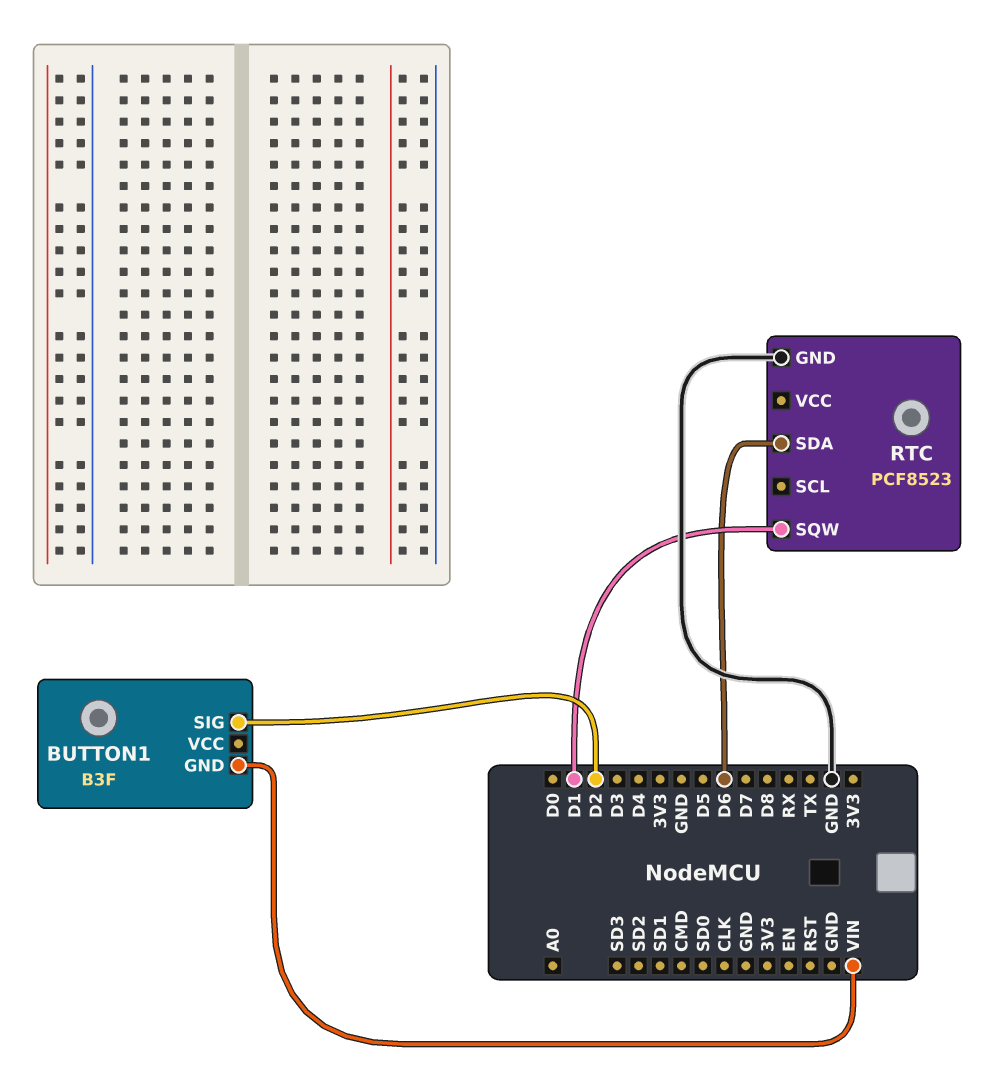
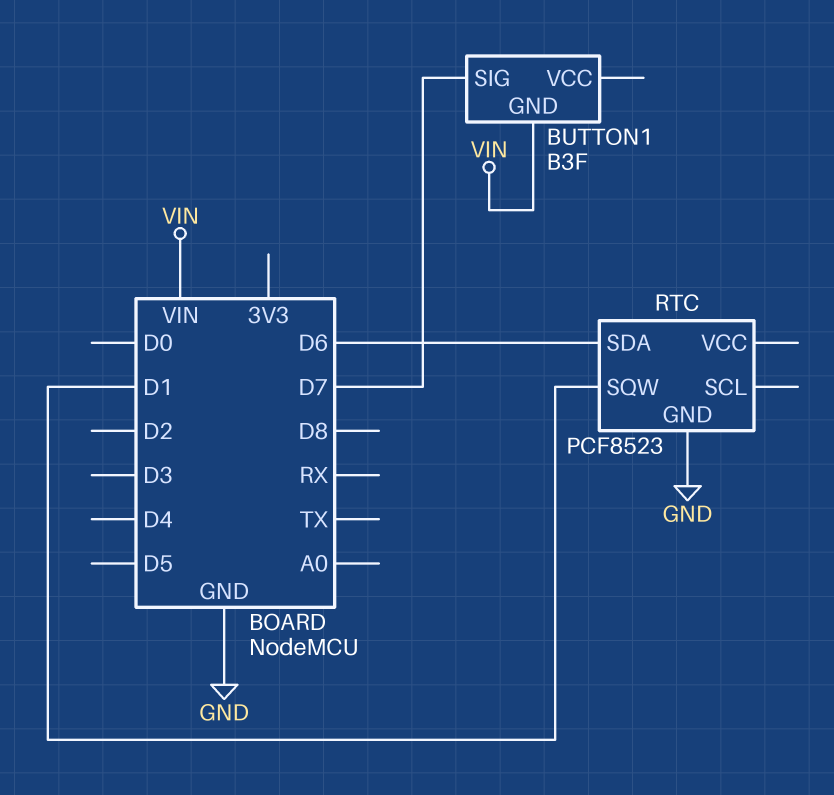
BUTTON1 pin SIG: D2 -> D7

